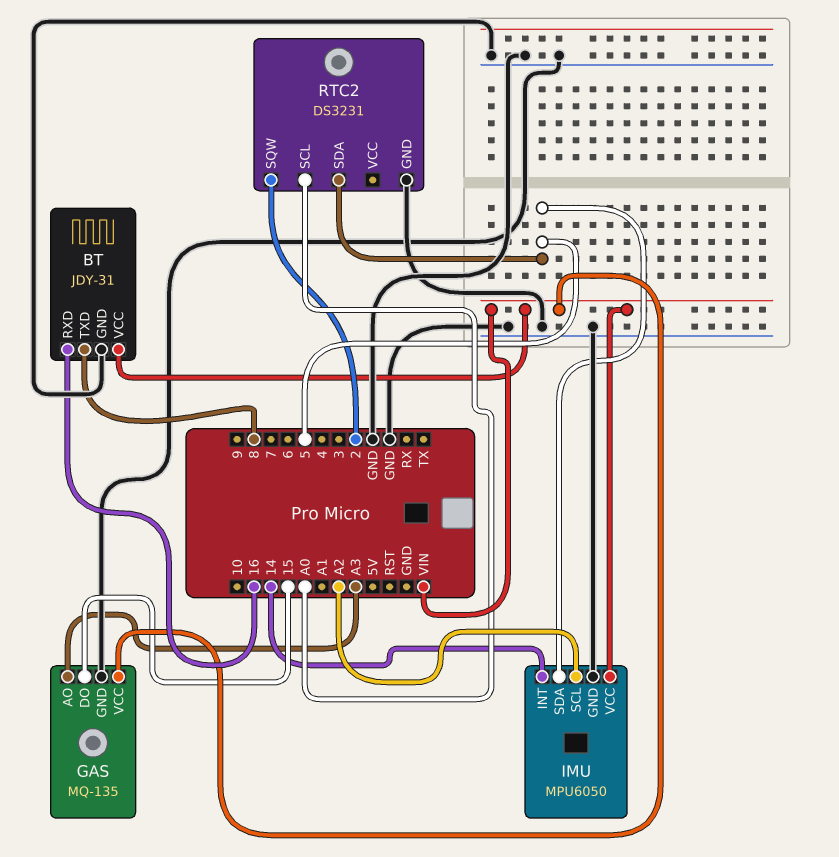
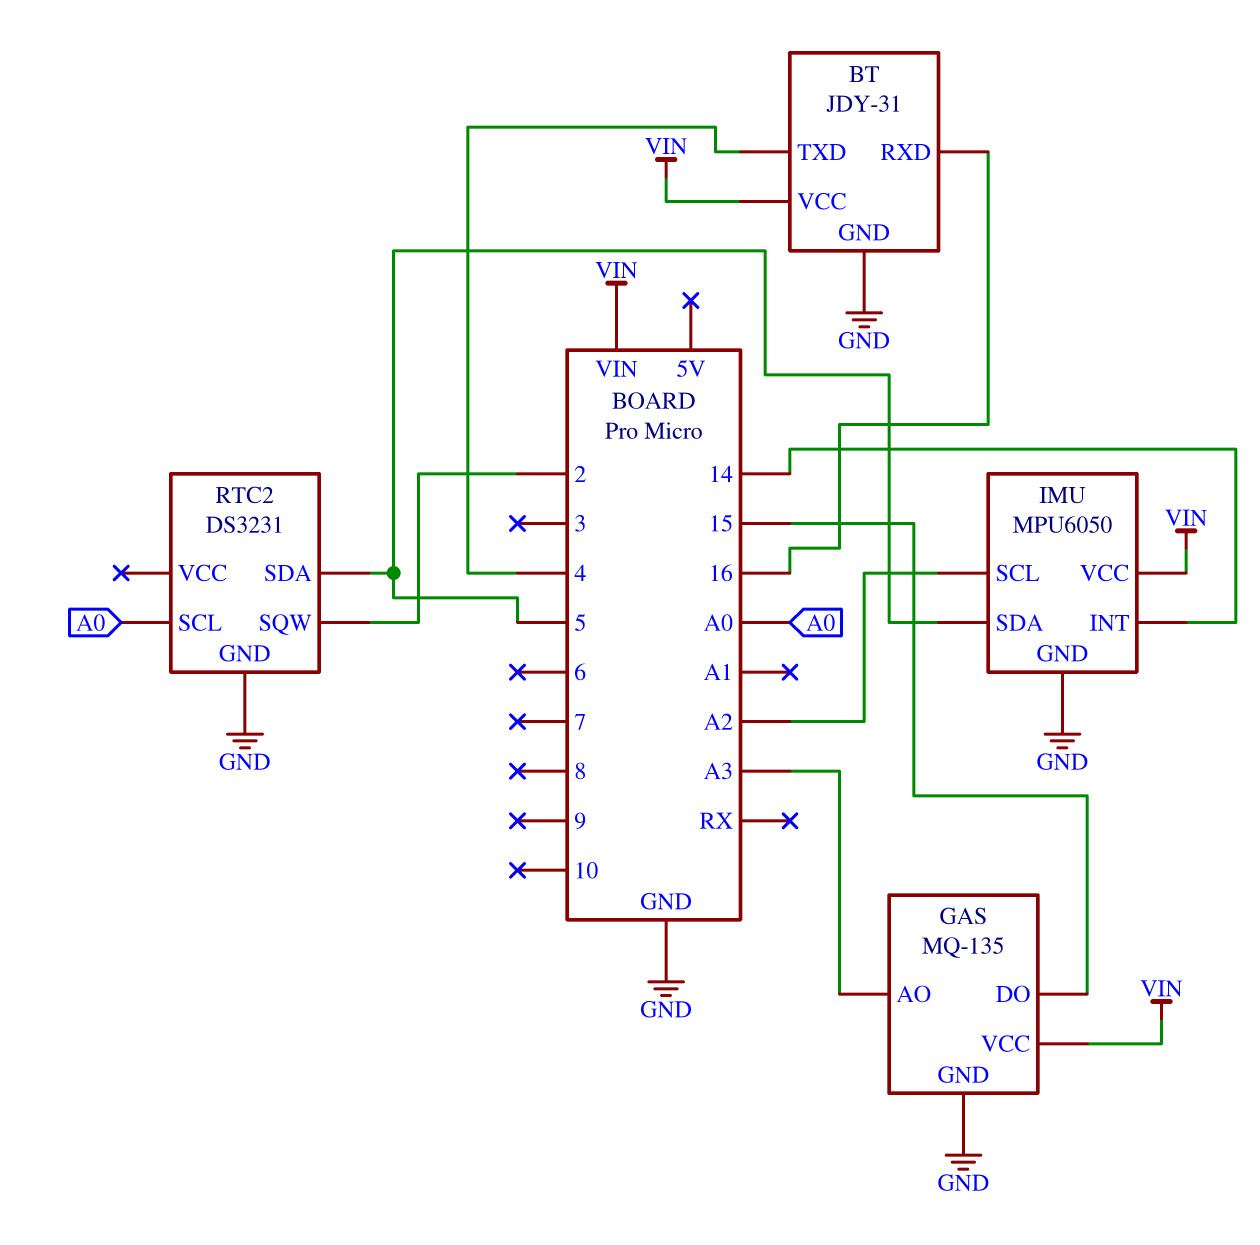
BT pin TXD: 8 -> 4

